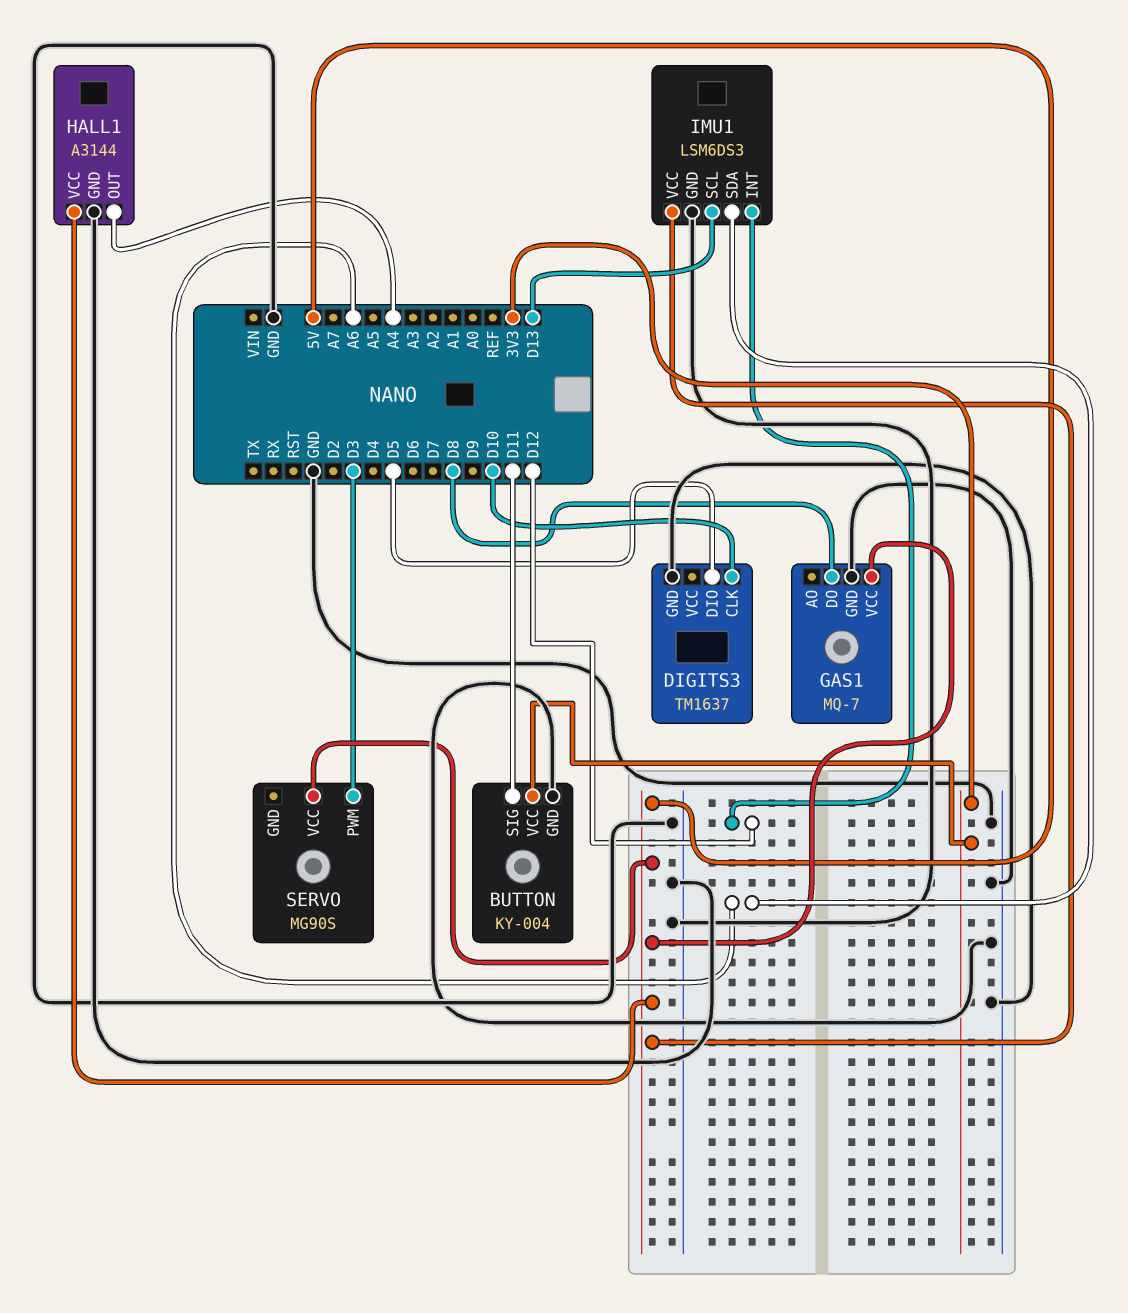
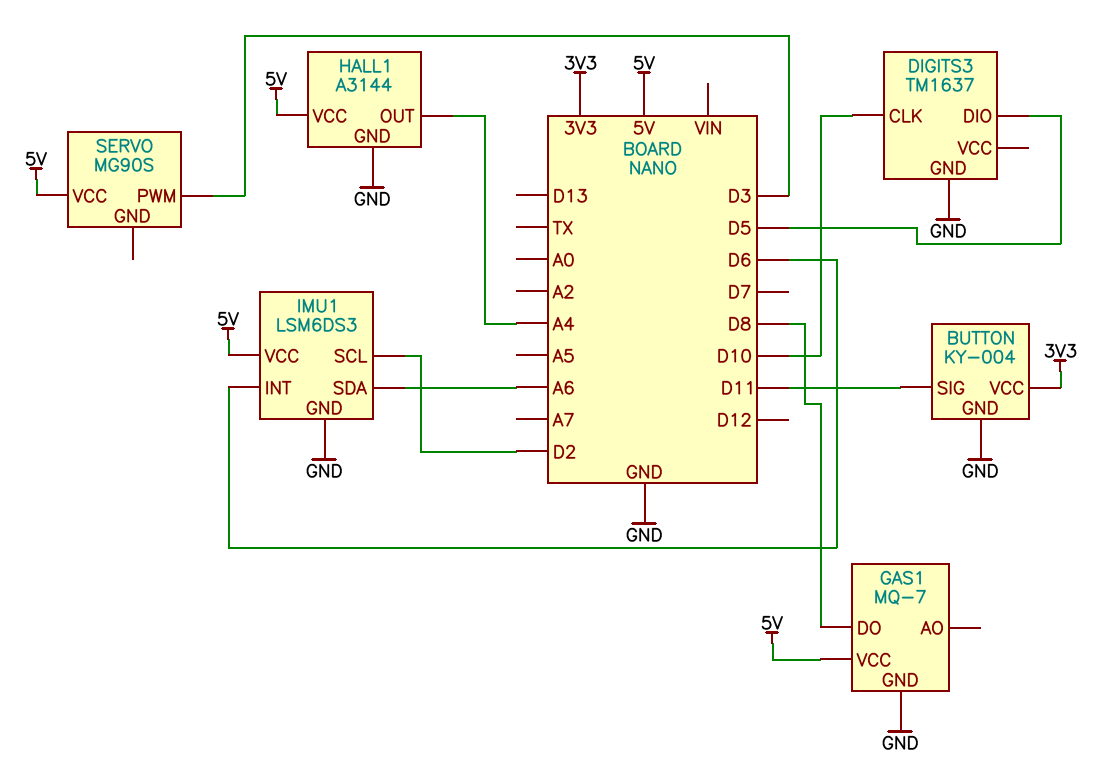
IMU1 pin INT: D12 -> D6
IMU1 pin SCL: D13 -> D2

